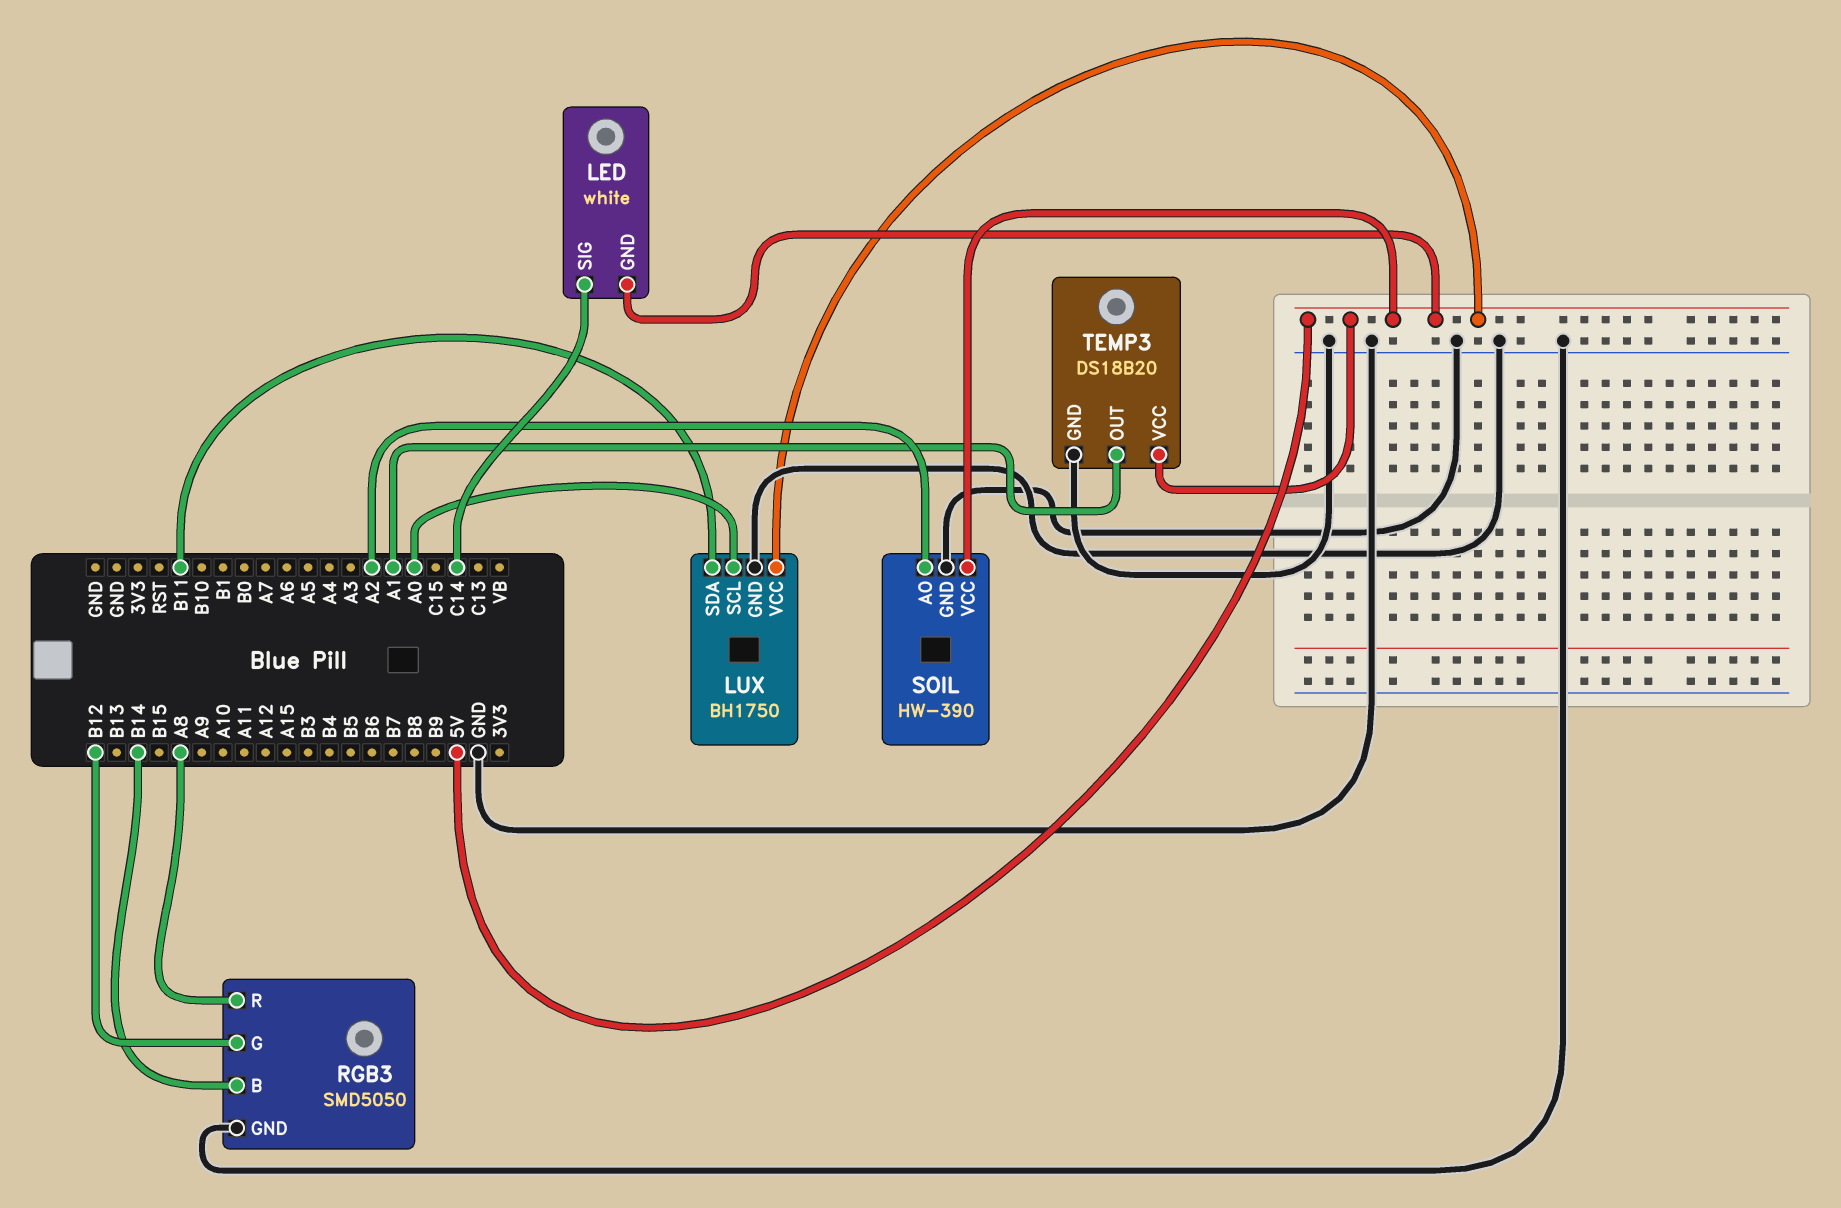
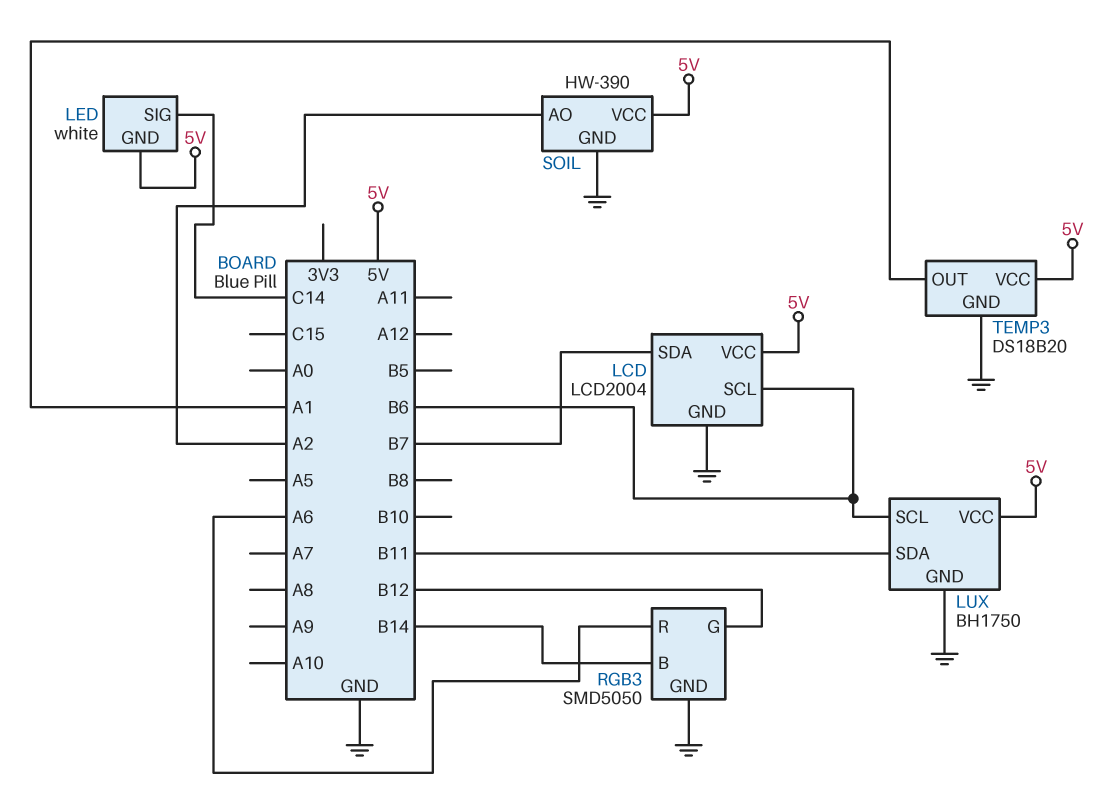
LCD: none -> LCD2004
LCD pin GND: none -> GND
LCD pin SCL: none -> B6
LCD pin SDA: none -> B7
LCD pin VCC: none -> 5V
LUX pin SCL: A0 -> B6
RGB3 pin R: A8 -> A6

